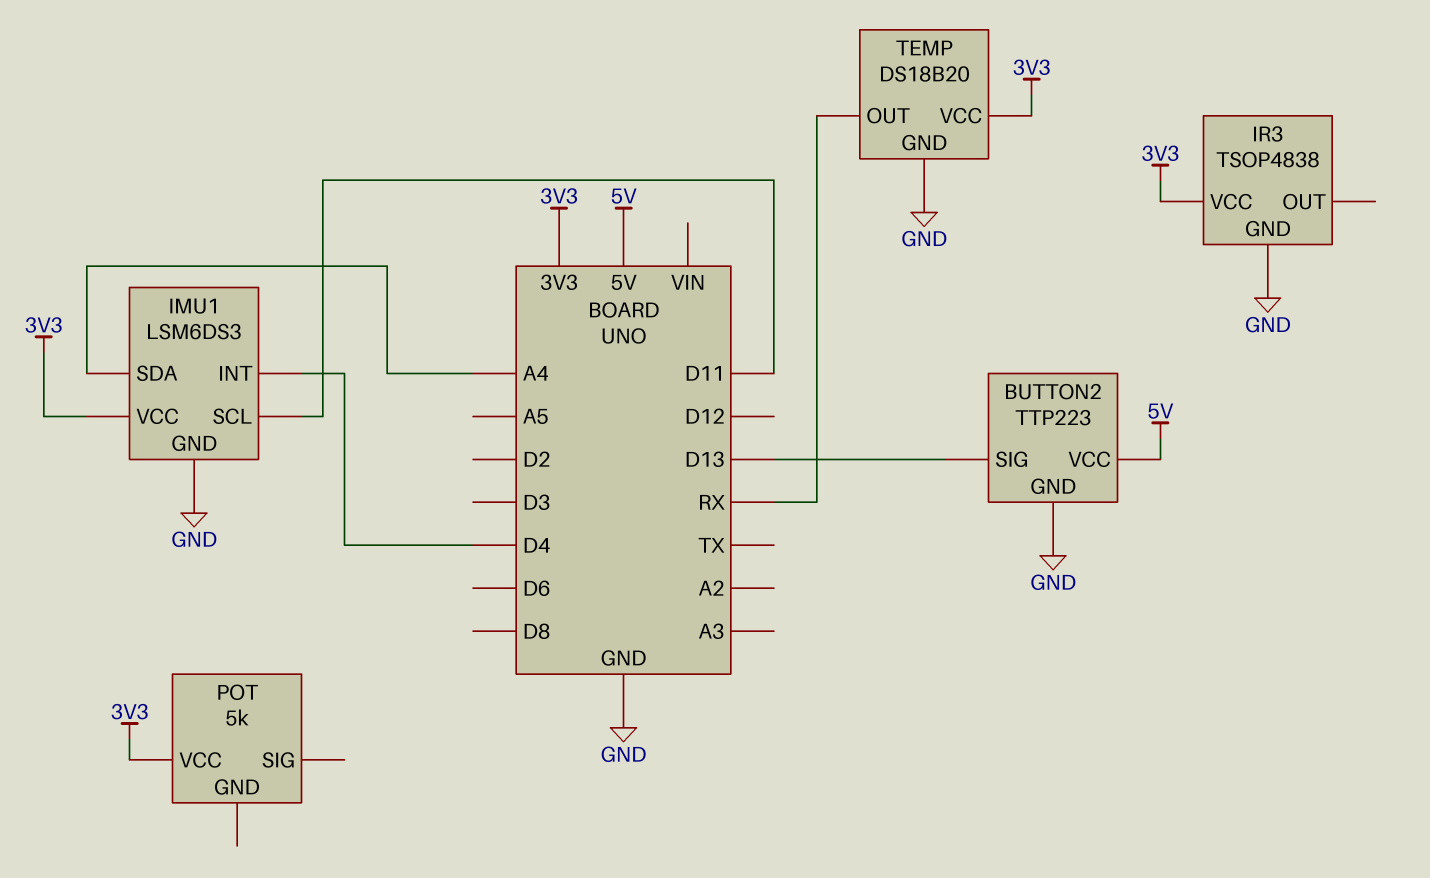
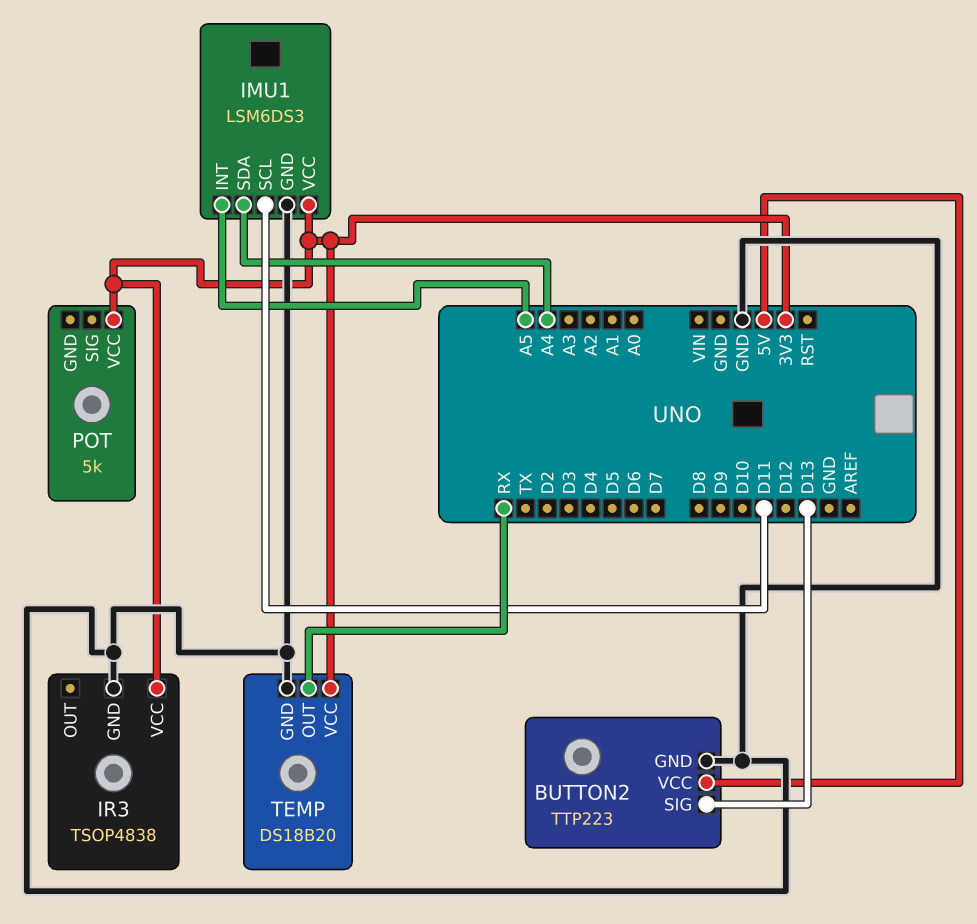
IMU1 pin INT: D4 -> A5

